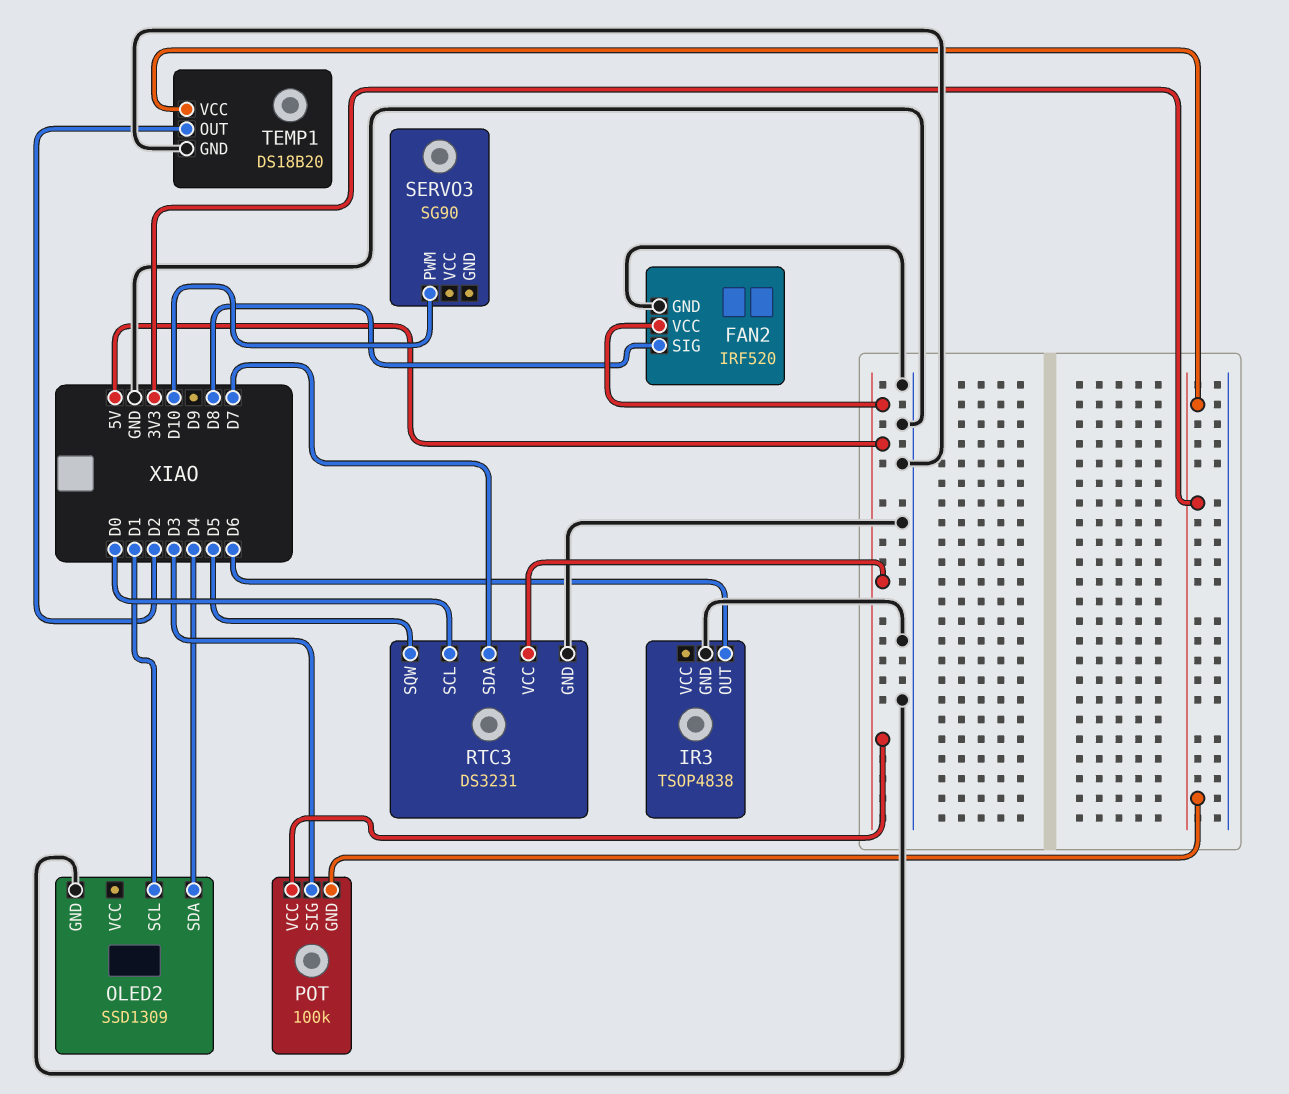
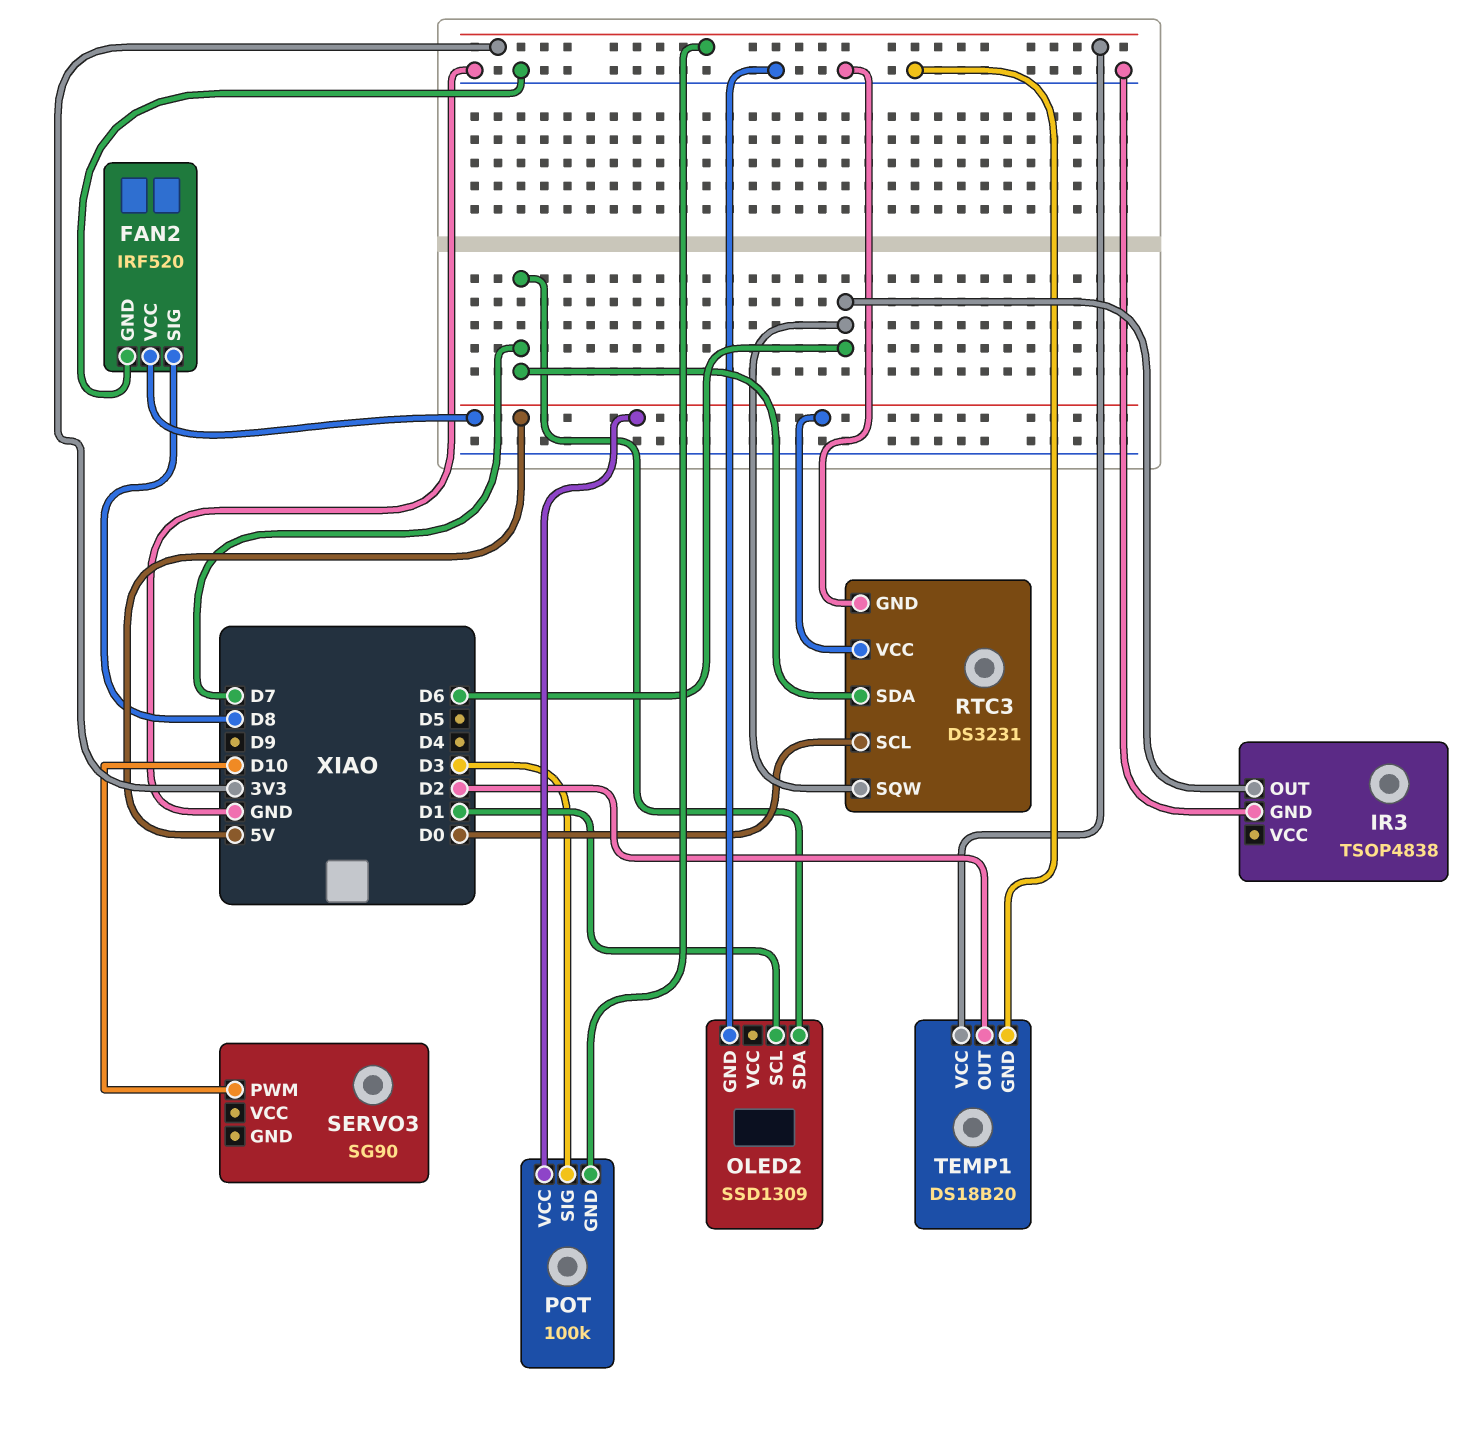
OLED2 pin SDA: D4 -> D7
RTC3 pin SQW: D5 -> D6

